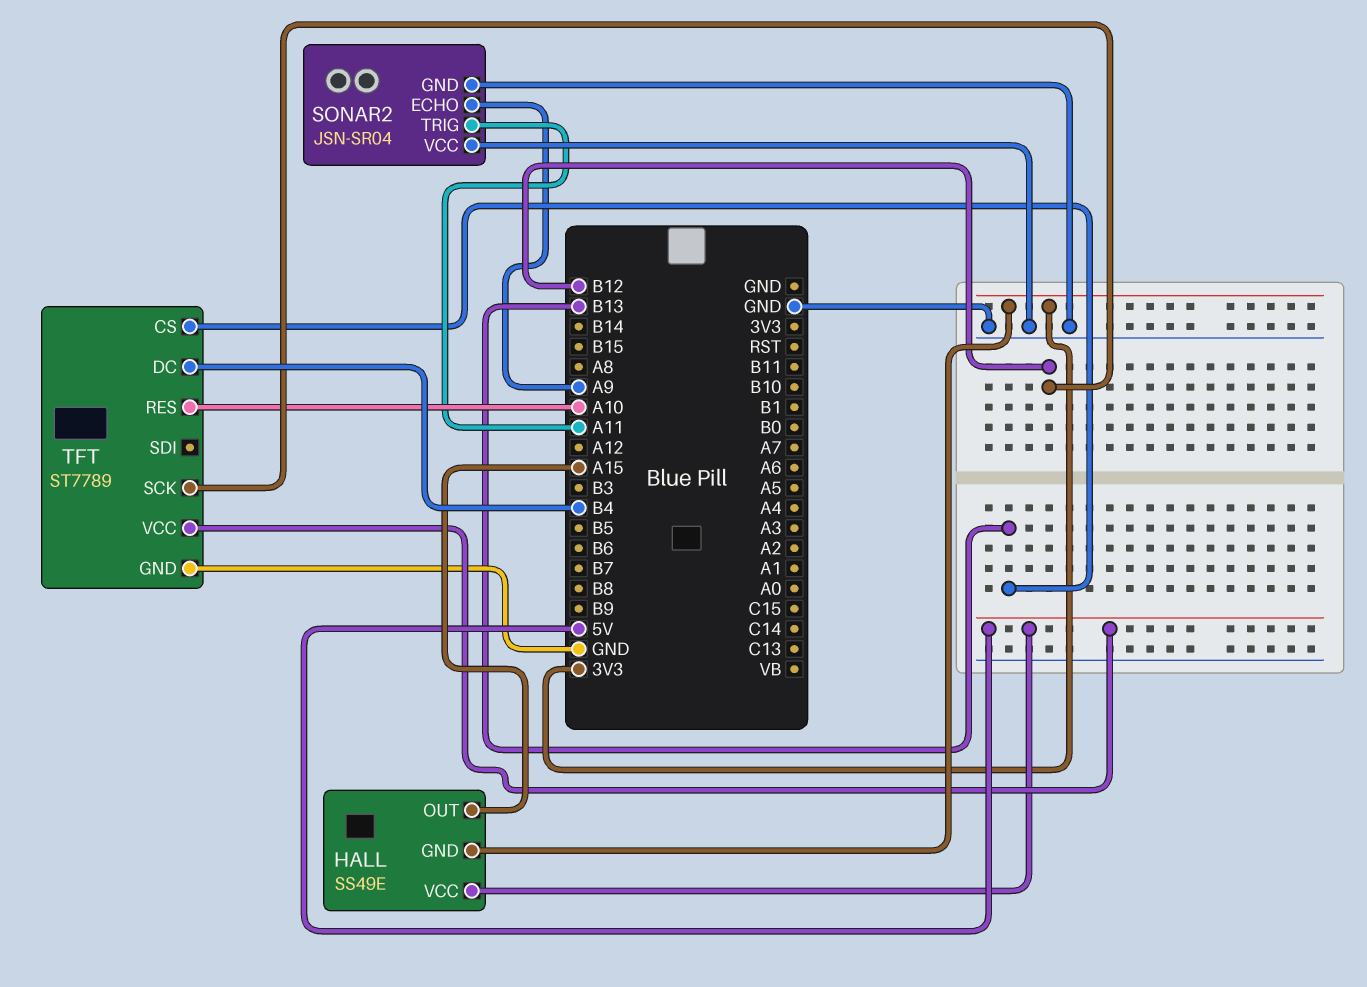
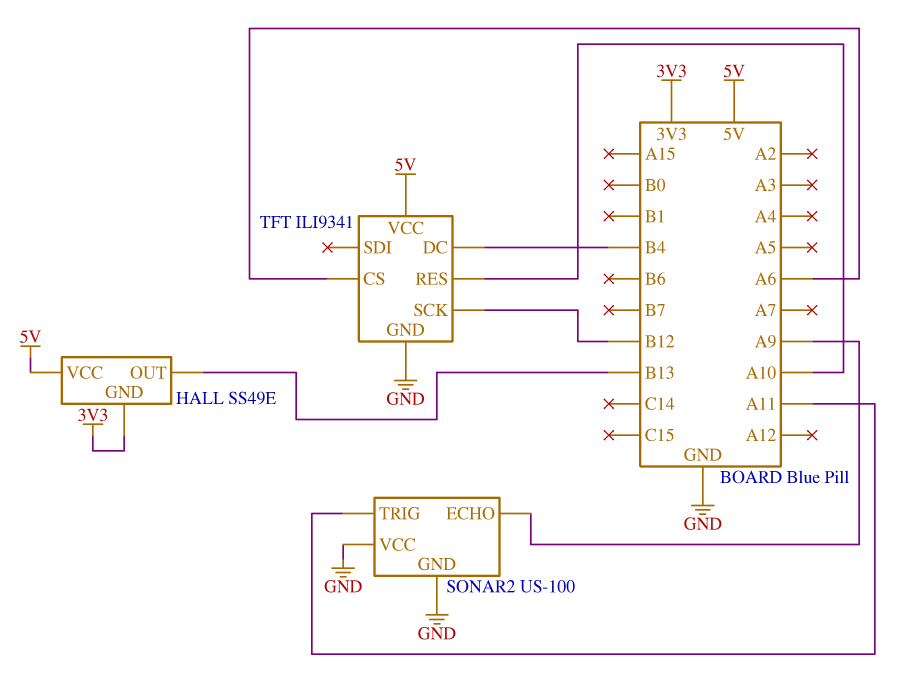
HALL pin OUT: A15 -> B13
SONAR2: JSN-SR04 -> US-100
TFT: ST7789 -> ILI9341
TFT pin CS: B13 -> A6

